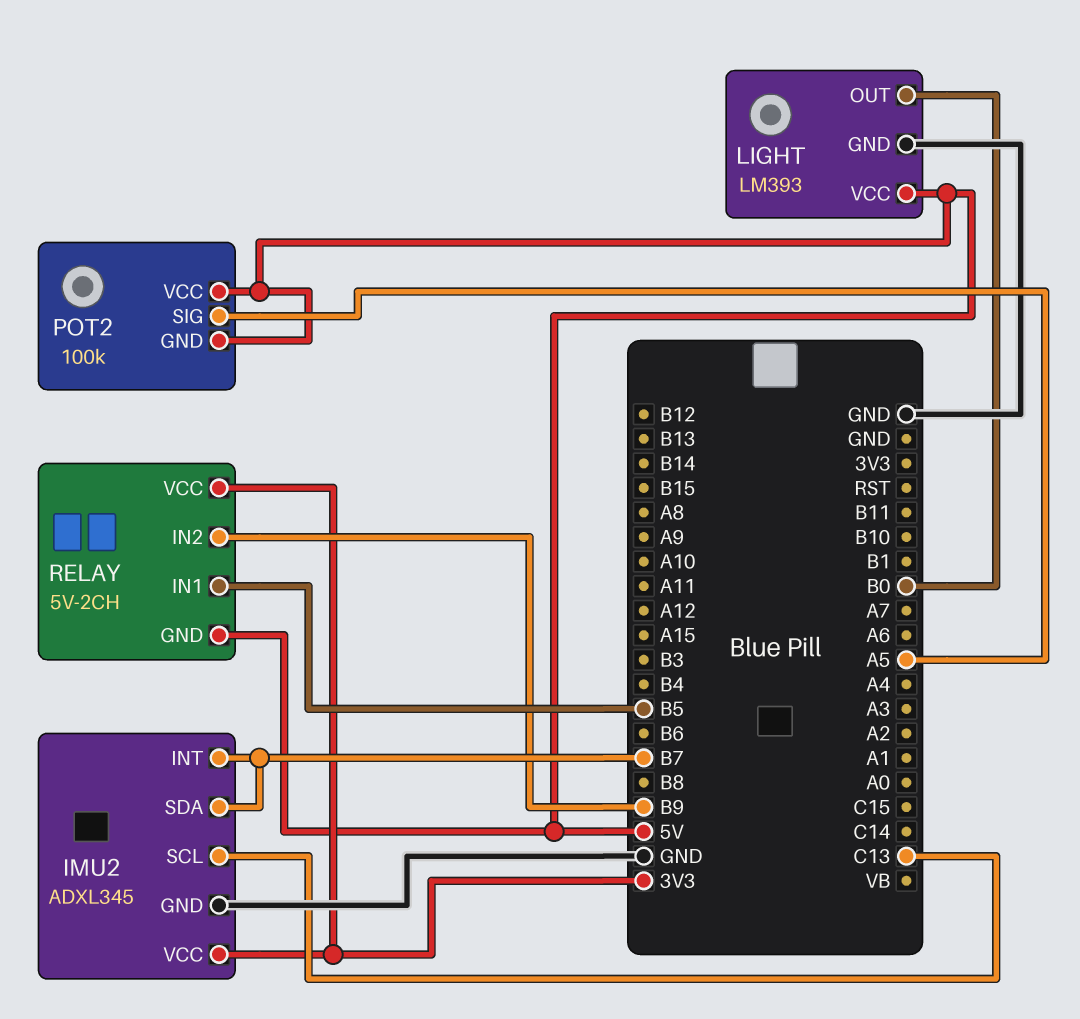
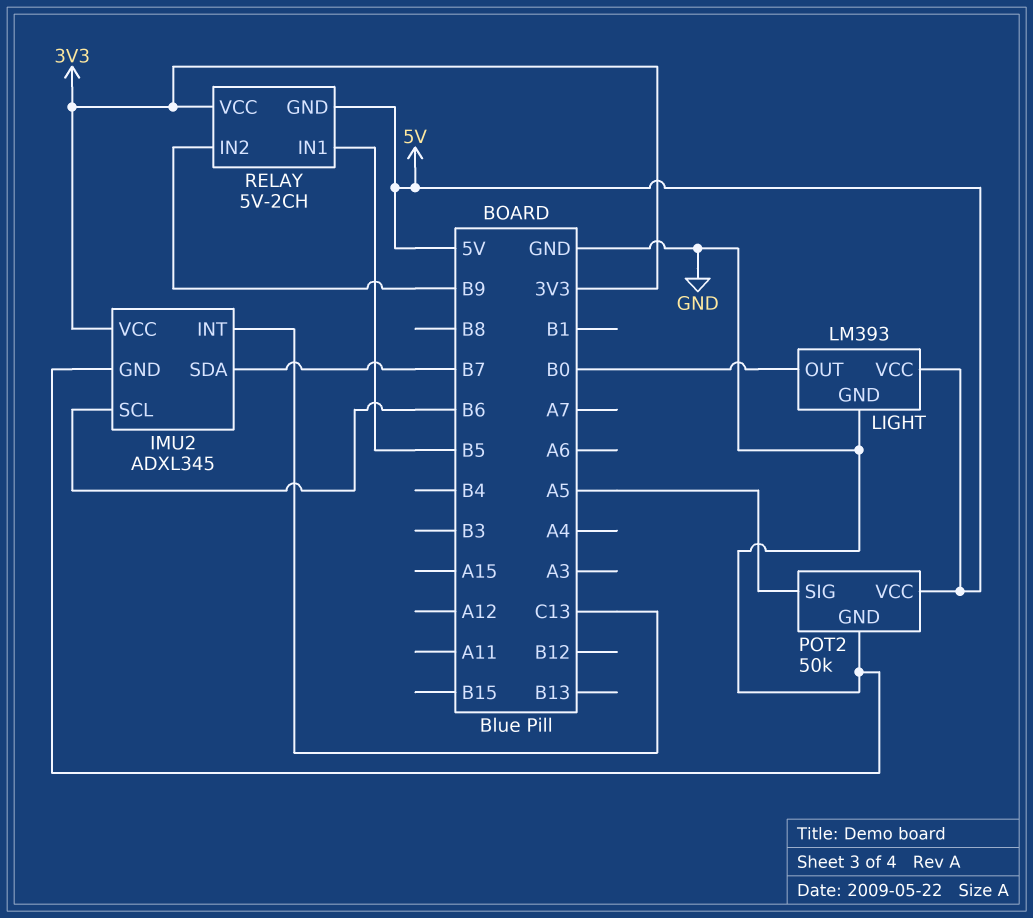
IMU2 pin INT: B7 -> C13
IMU2 pin SCL: C13 -> B6
POT2: 100k -> 50k
POT2 pin GND: 5V -> GND

